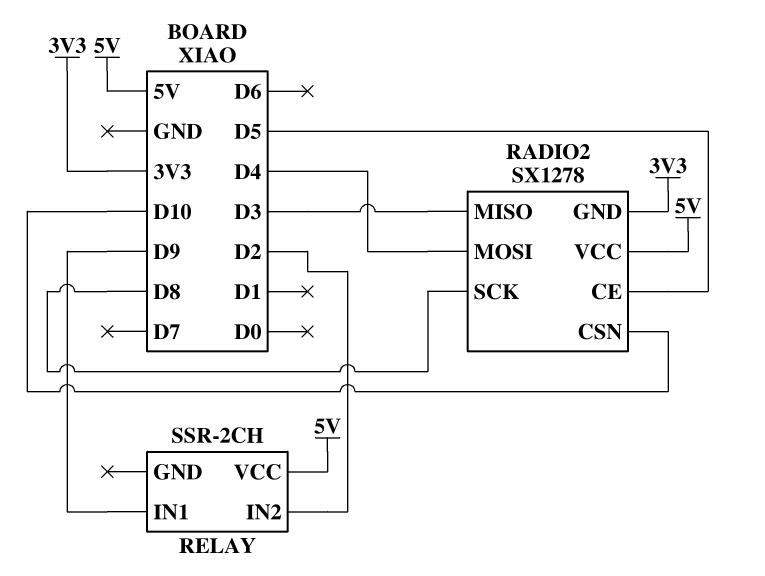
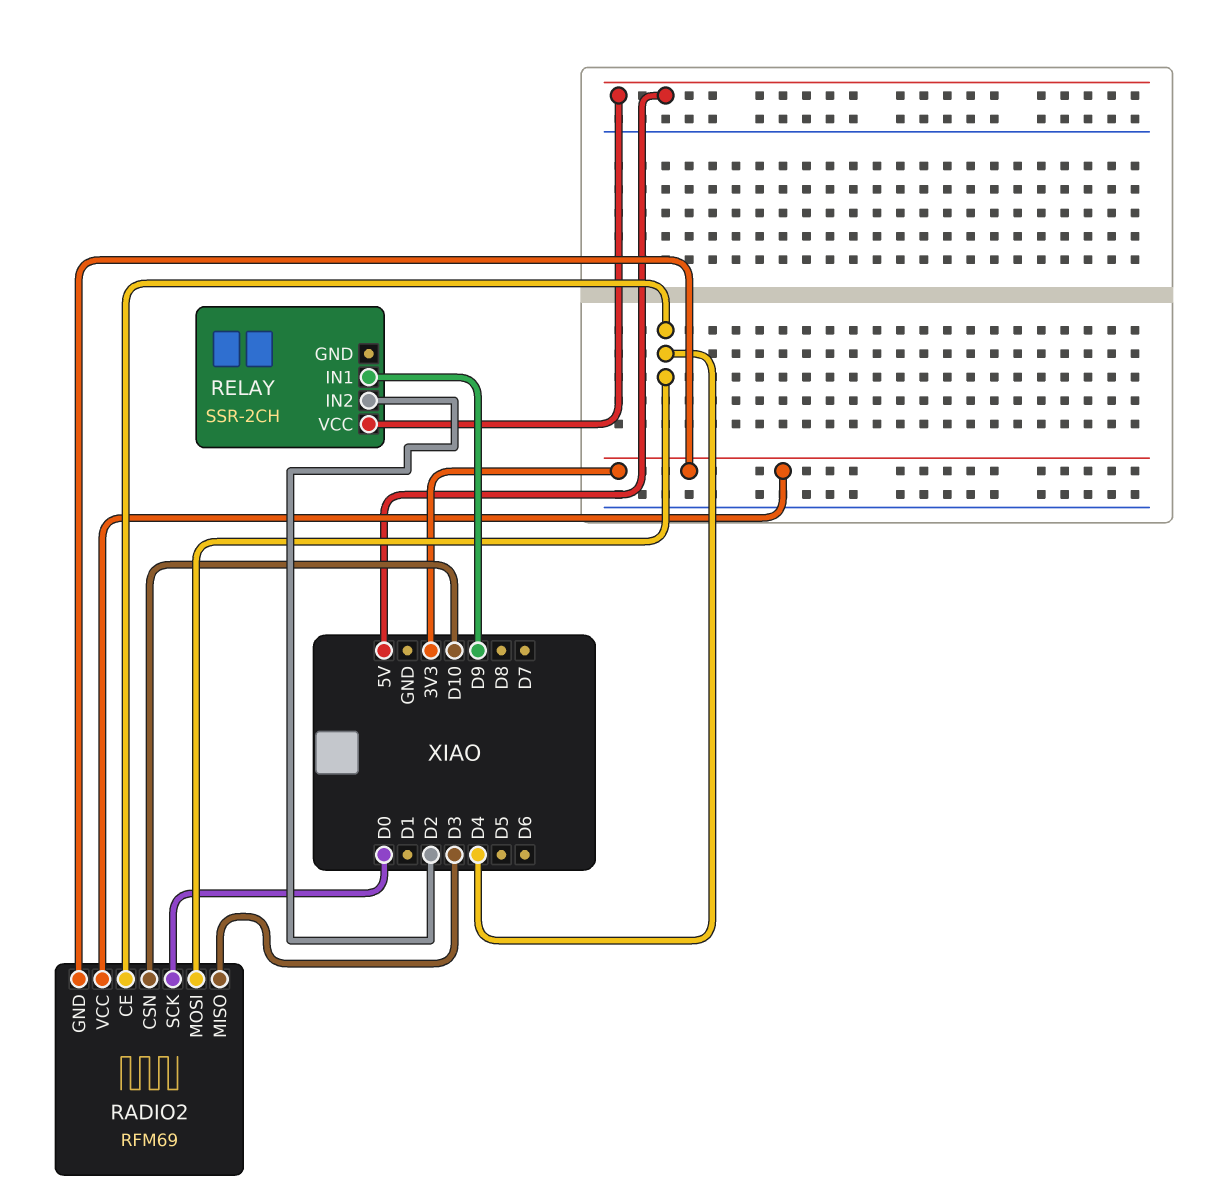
RADIO2: SX1278 -> RFM69
RADIO2 pin CE: D5 -> D4
RADIO2 pin SCK: D8 -> D0
RADIO2 pin VCC: 5V -> 3V3

